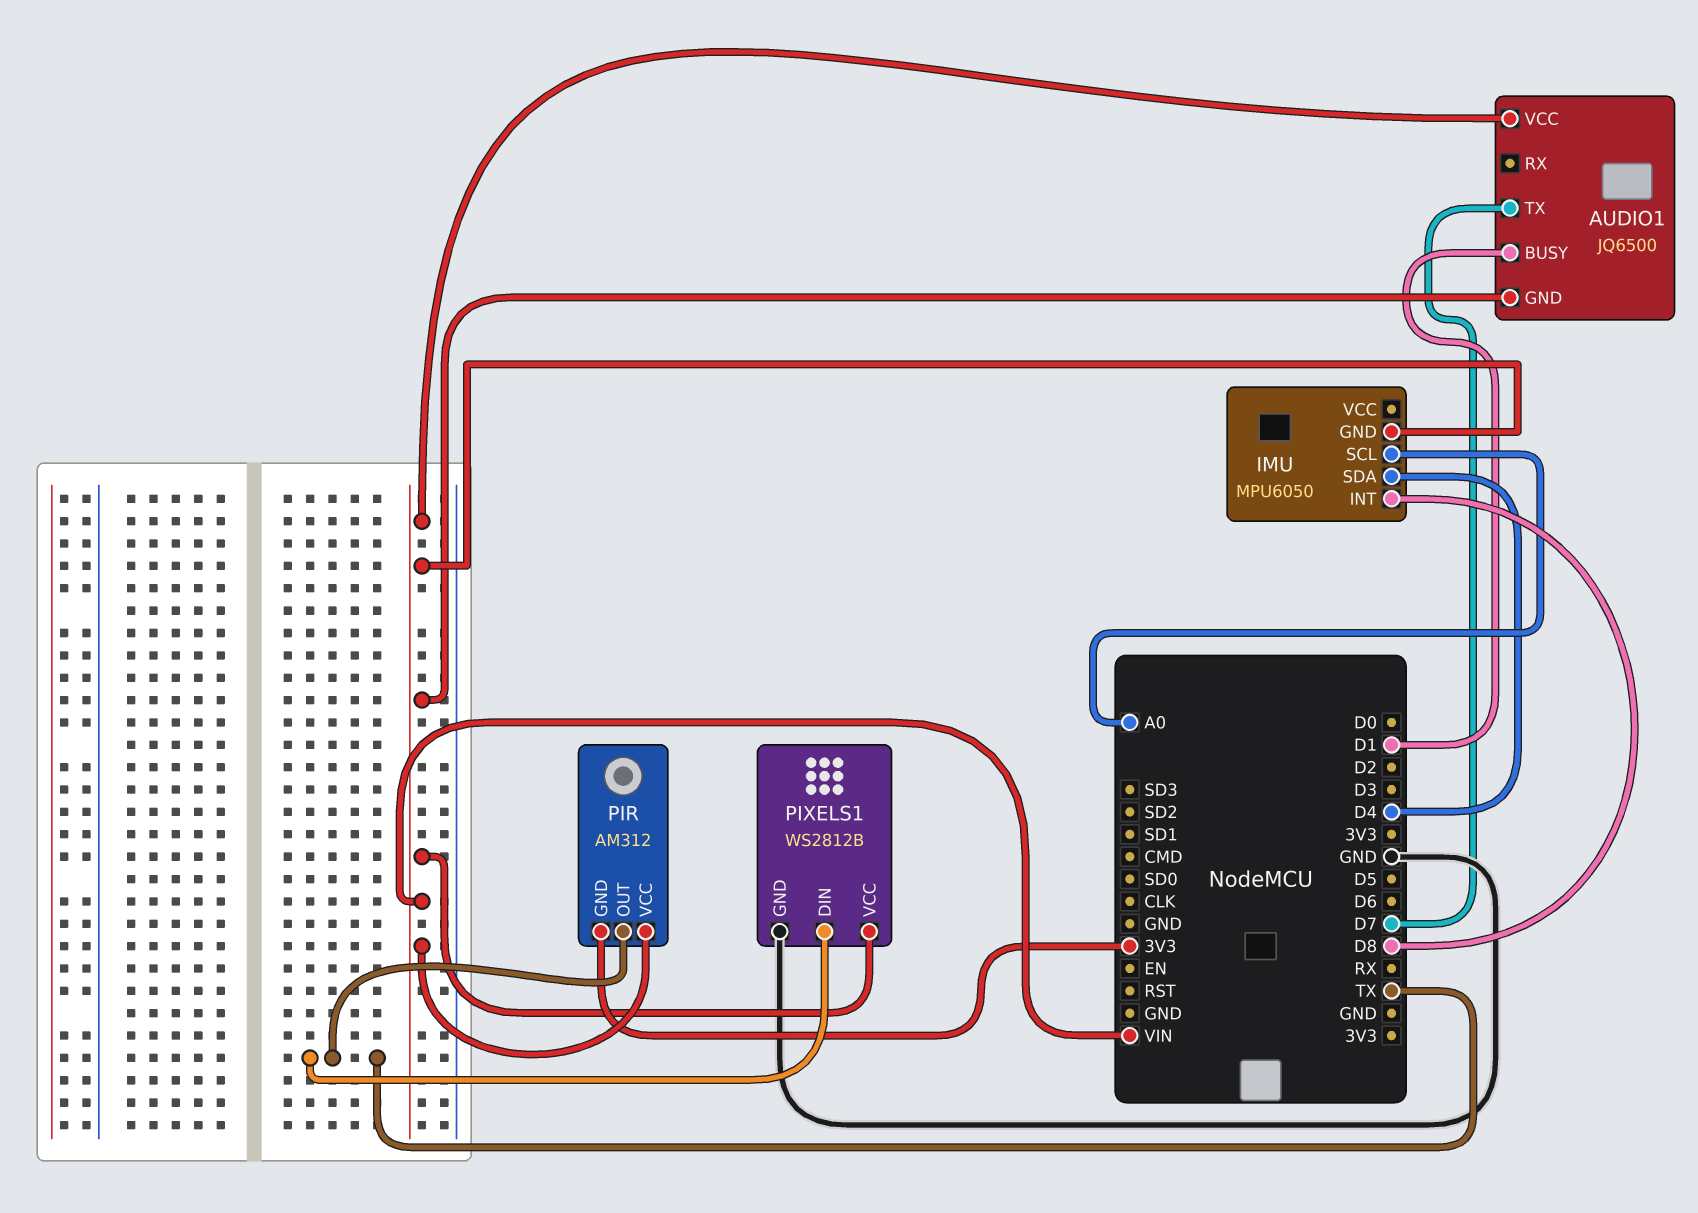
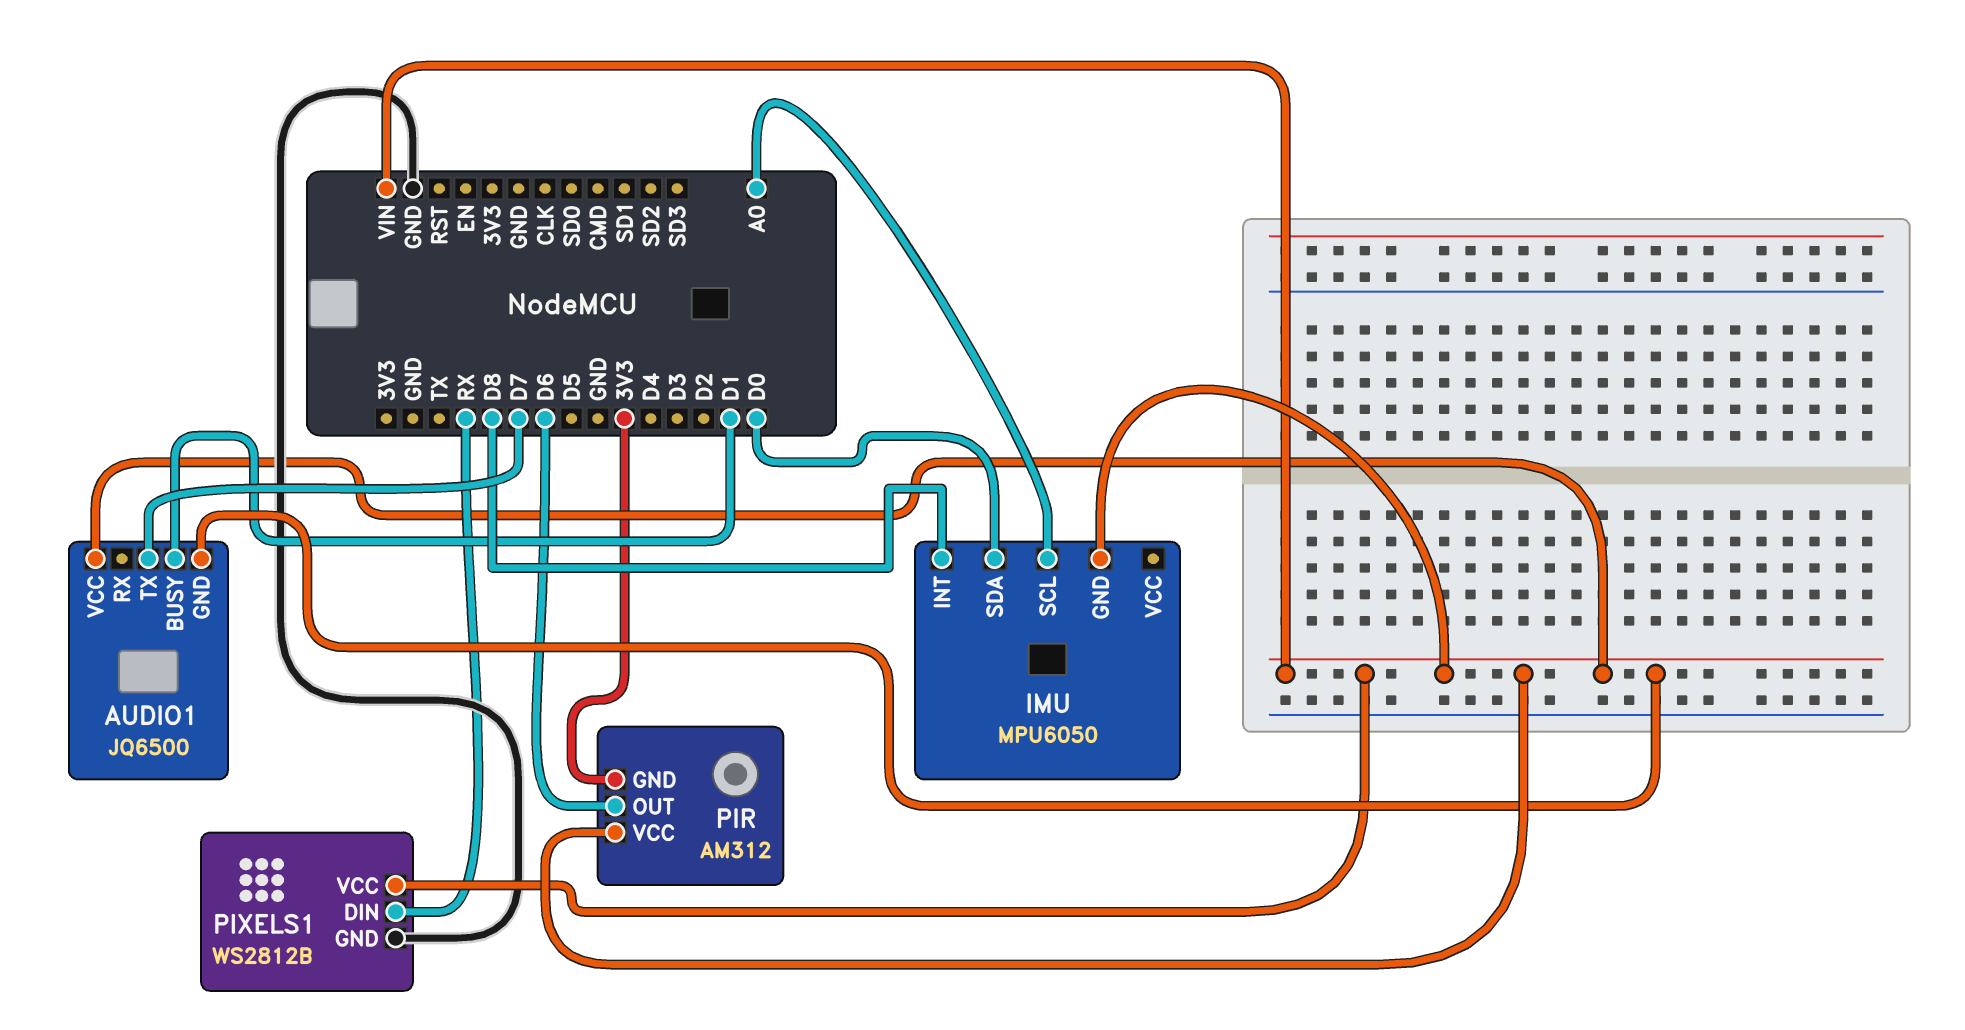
IMU pin SDA: D4 -> D0
PIR pin OUT: TX -> D6
PIXELS1 pin DIN: TX -> RX

